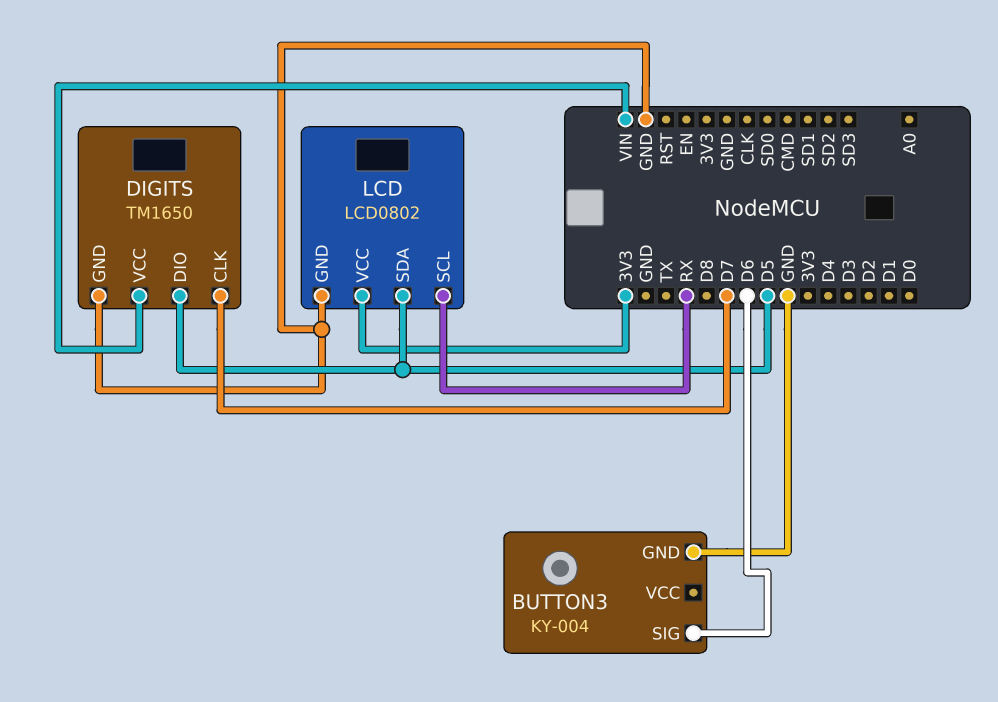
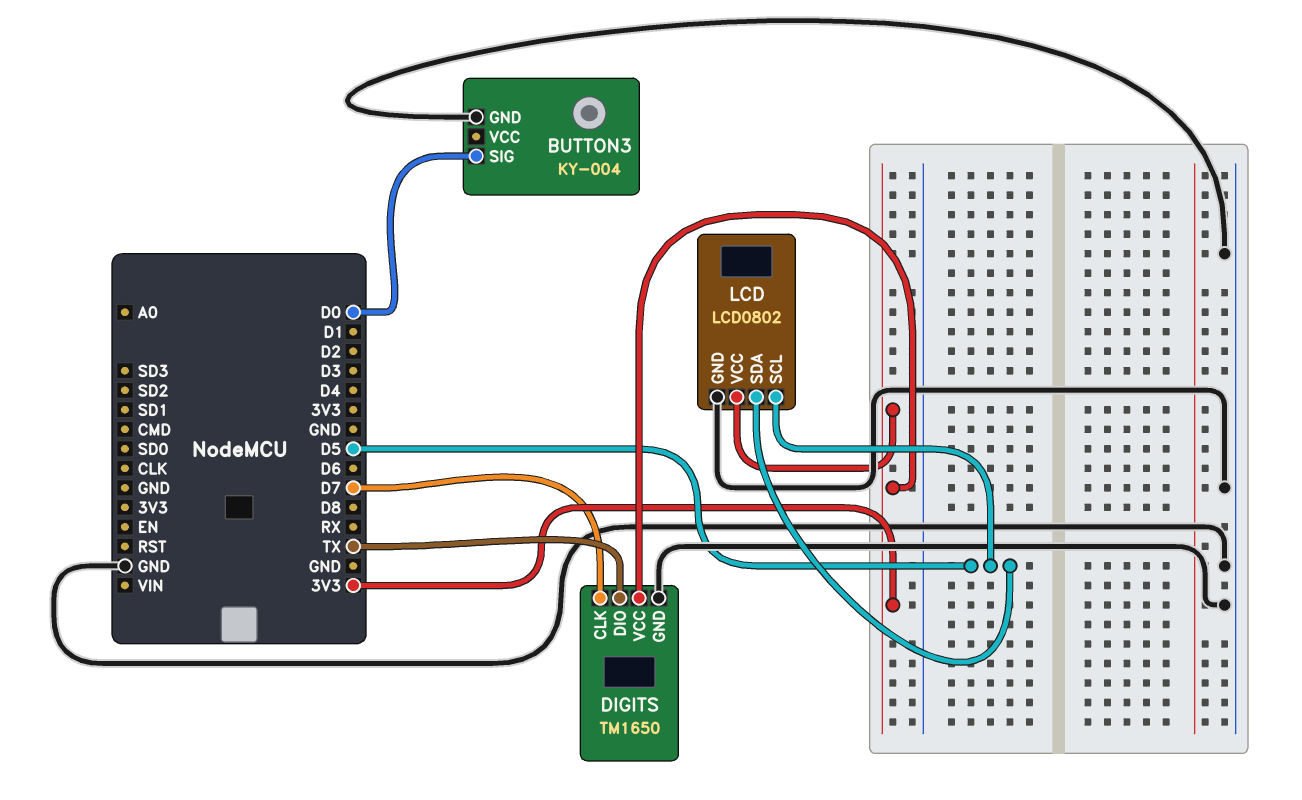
BUTTON3 pin SIG: D6 -> D0
DIGITS pin DIO: D5 -> TX
DIGITS pin VCC: VIN -> 3V3
LCD pin SCL: RX -> D5

